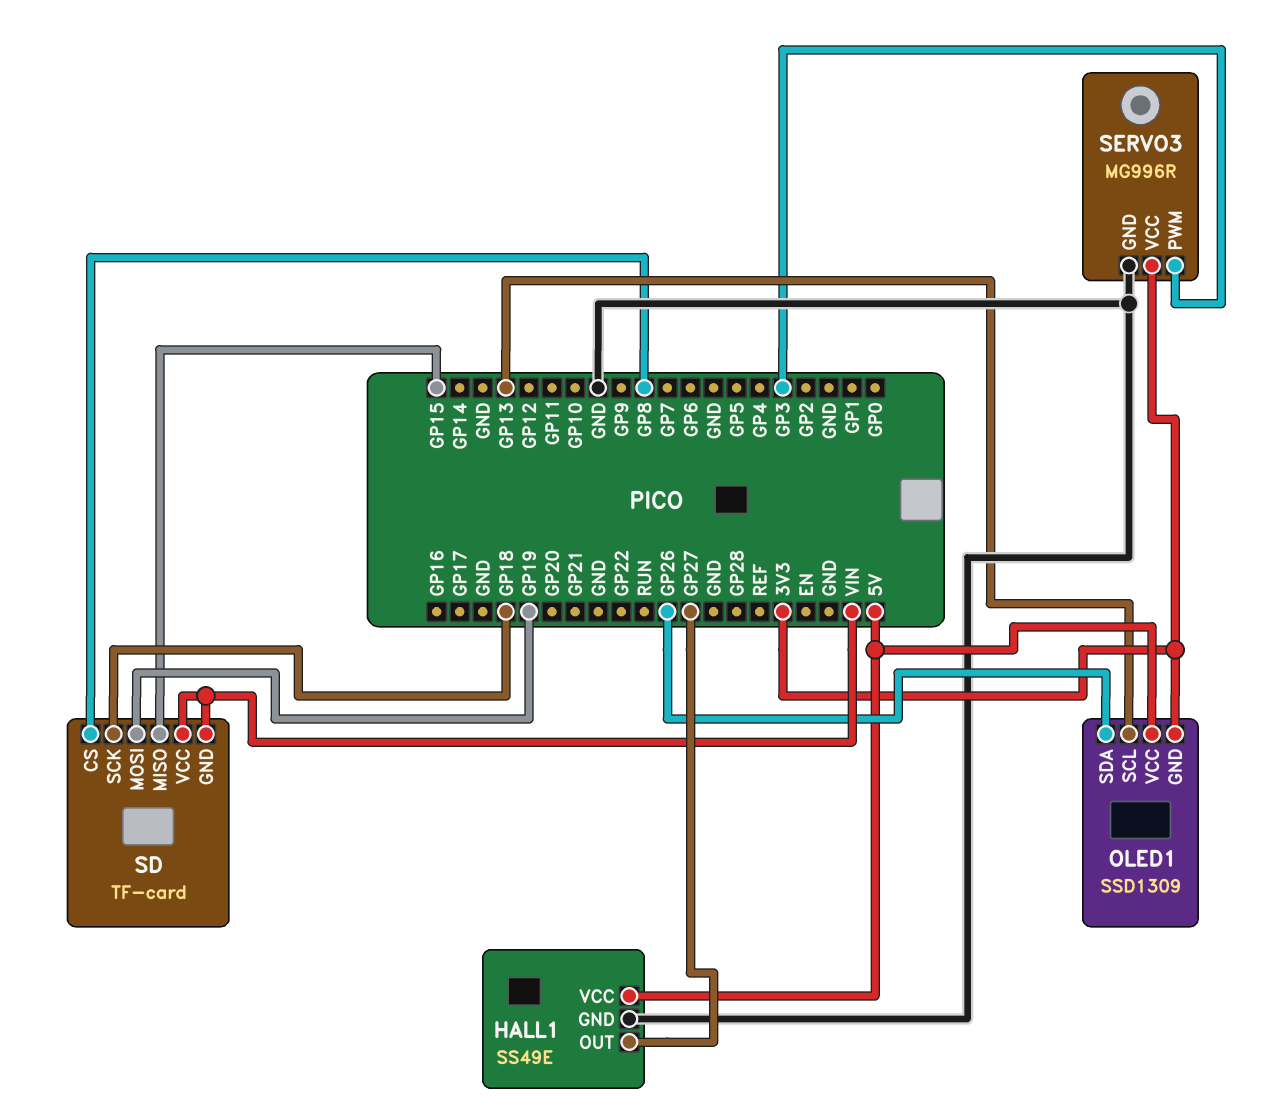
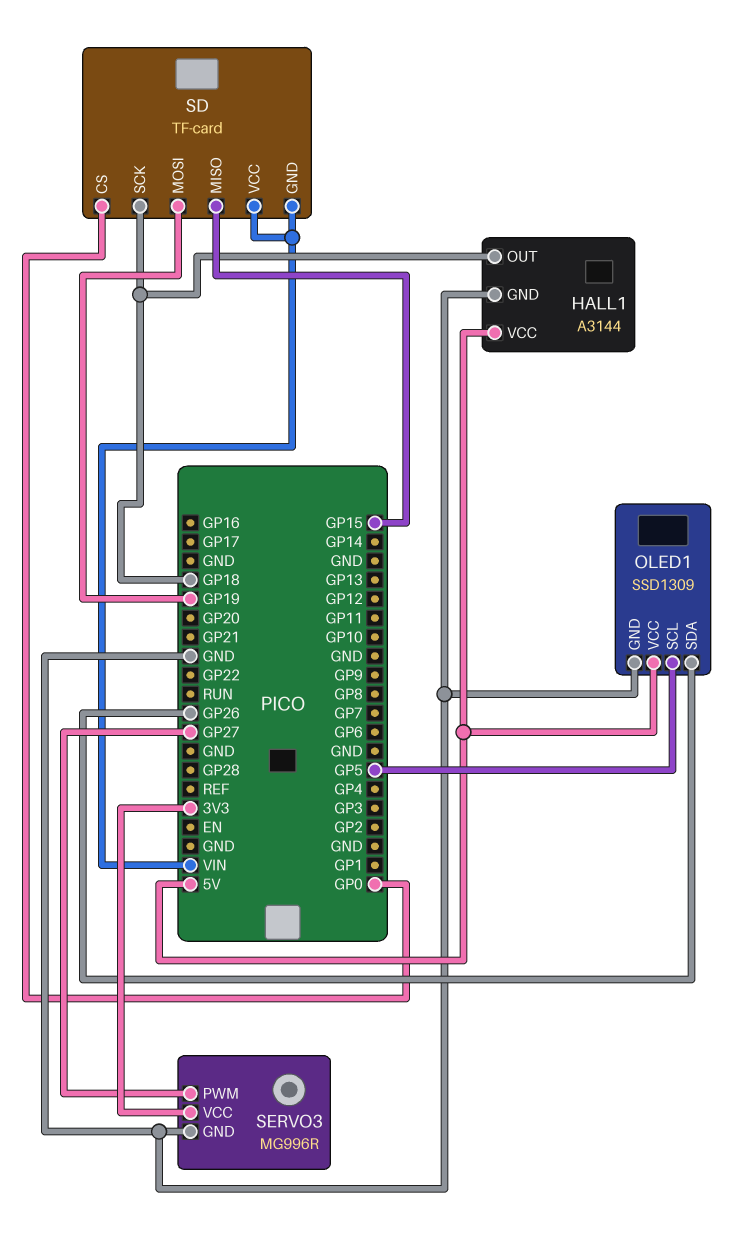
HALL1: SS49E -> A3144
HALL1 pin OUT: GP27 -> GP18
OLED1 pin GND: 3V3 -> GND
OLED1 pin SCL: GP13 -> GP5
SD pin CS: GP8 -> GP0
SERVO3 pin PWM: GP3 -> GP27

